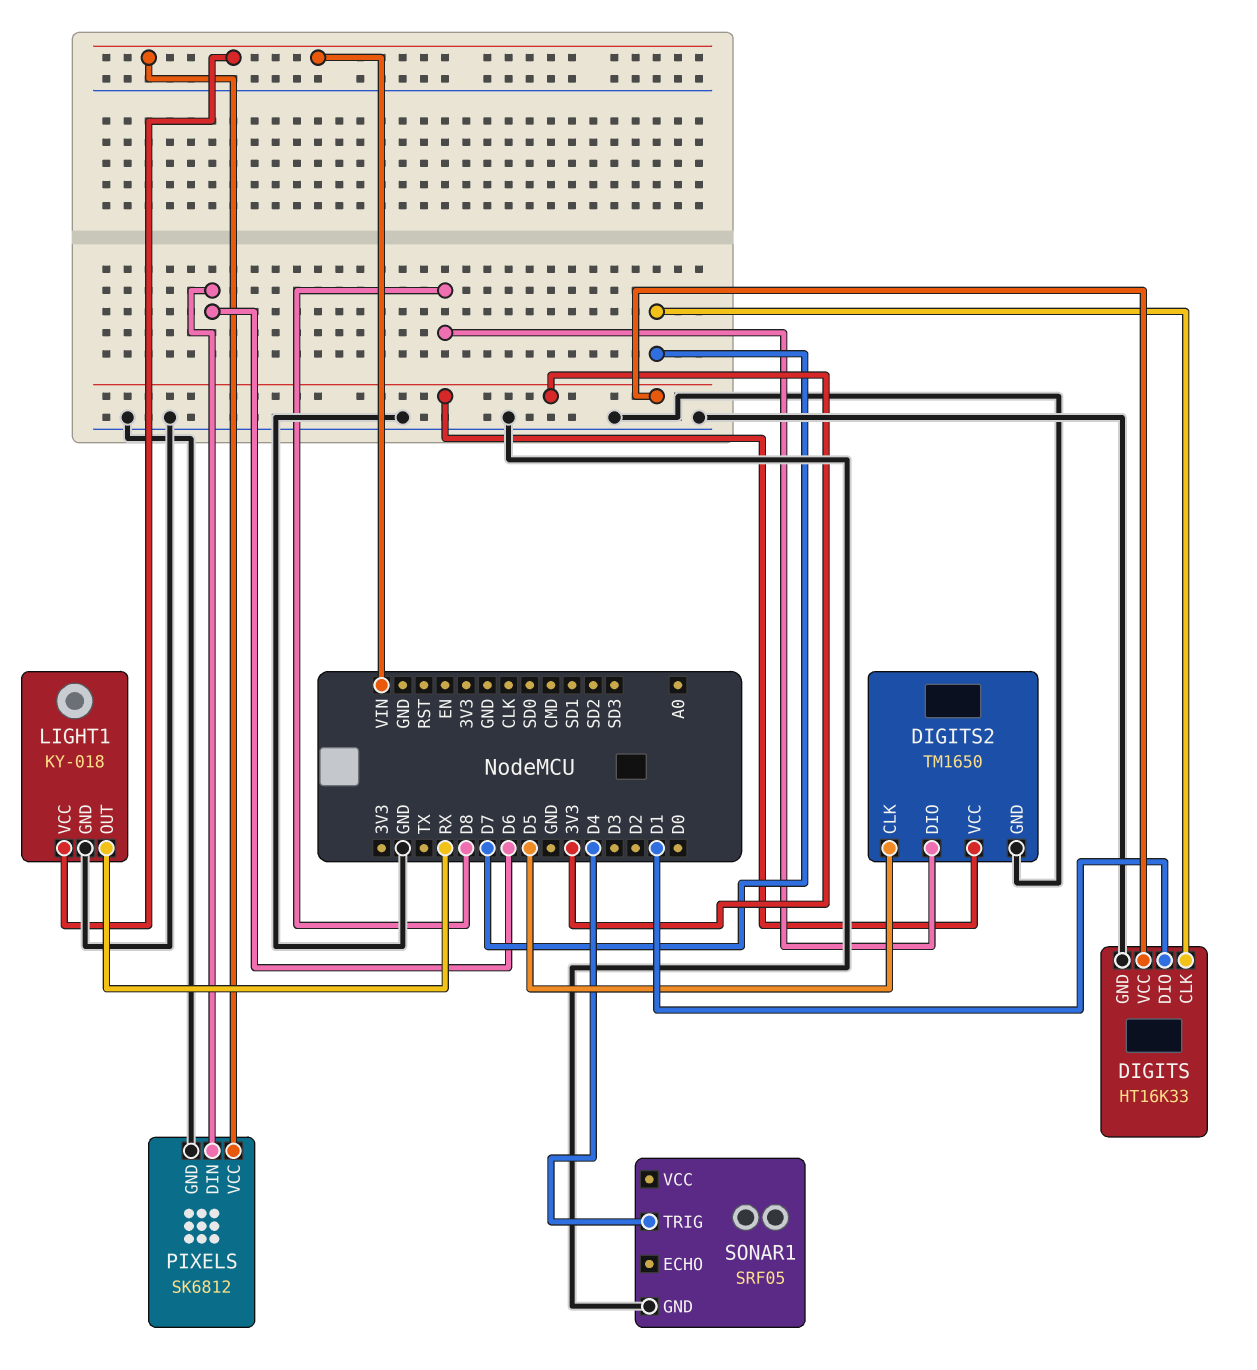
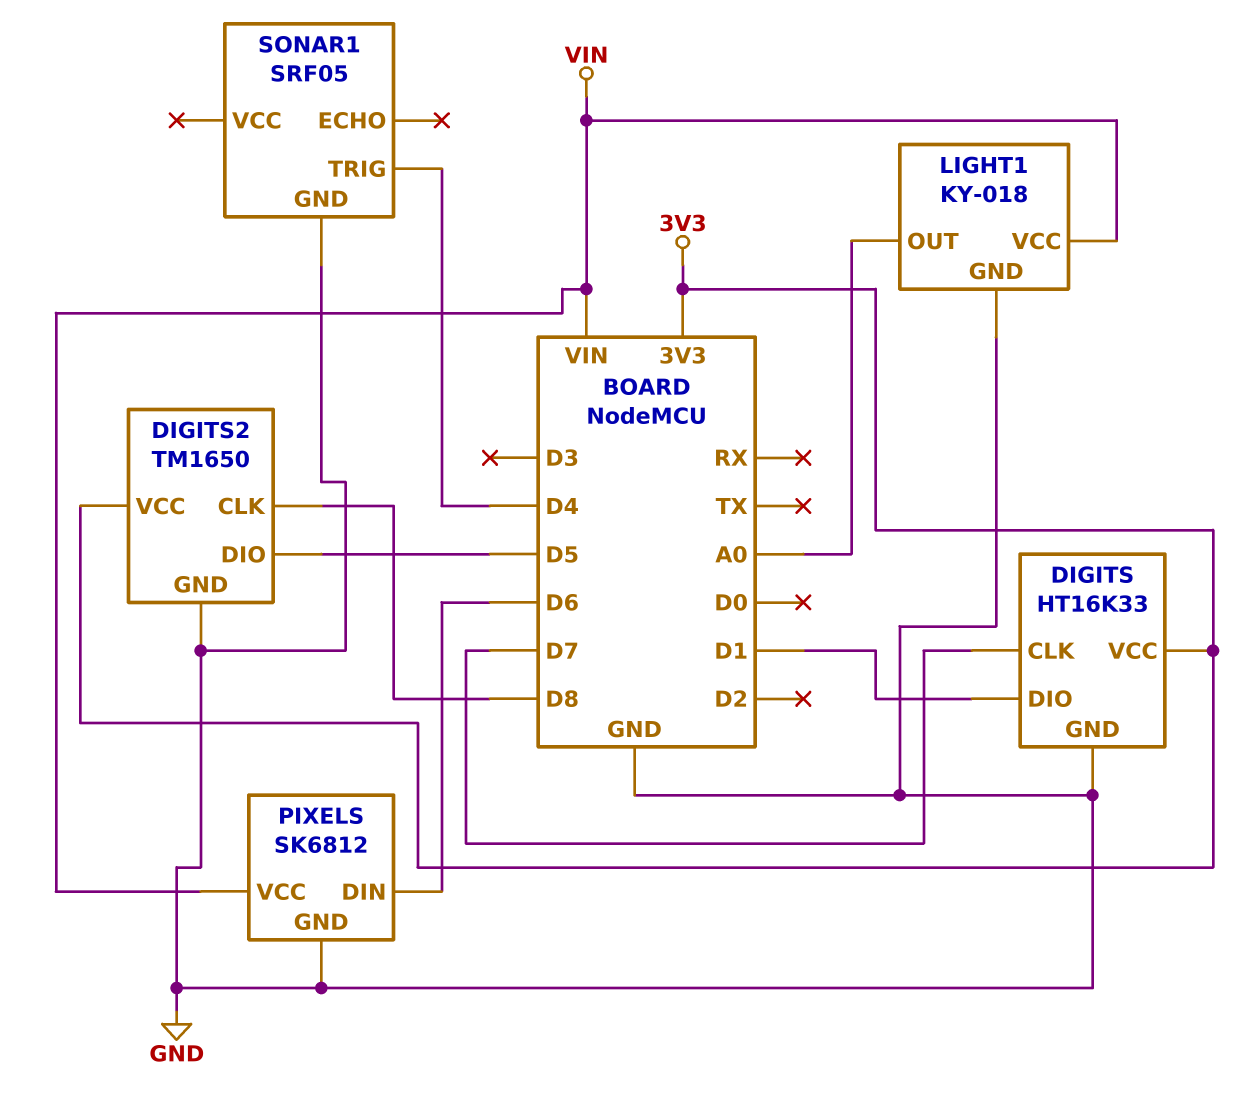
DIGITS2 pin CLK: D5 -> D8
DIGITS2 pin DIO: D8 -> D5
LIGHT1 pin OUT: RX -> A0

